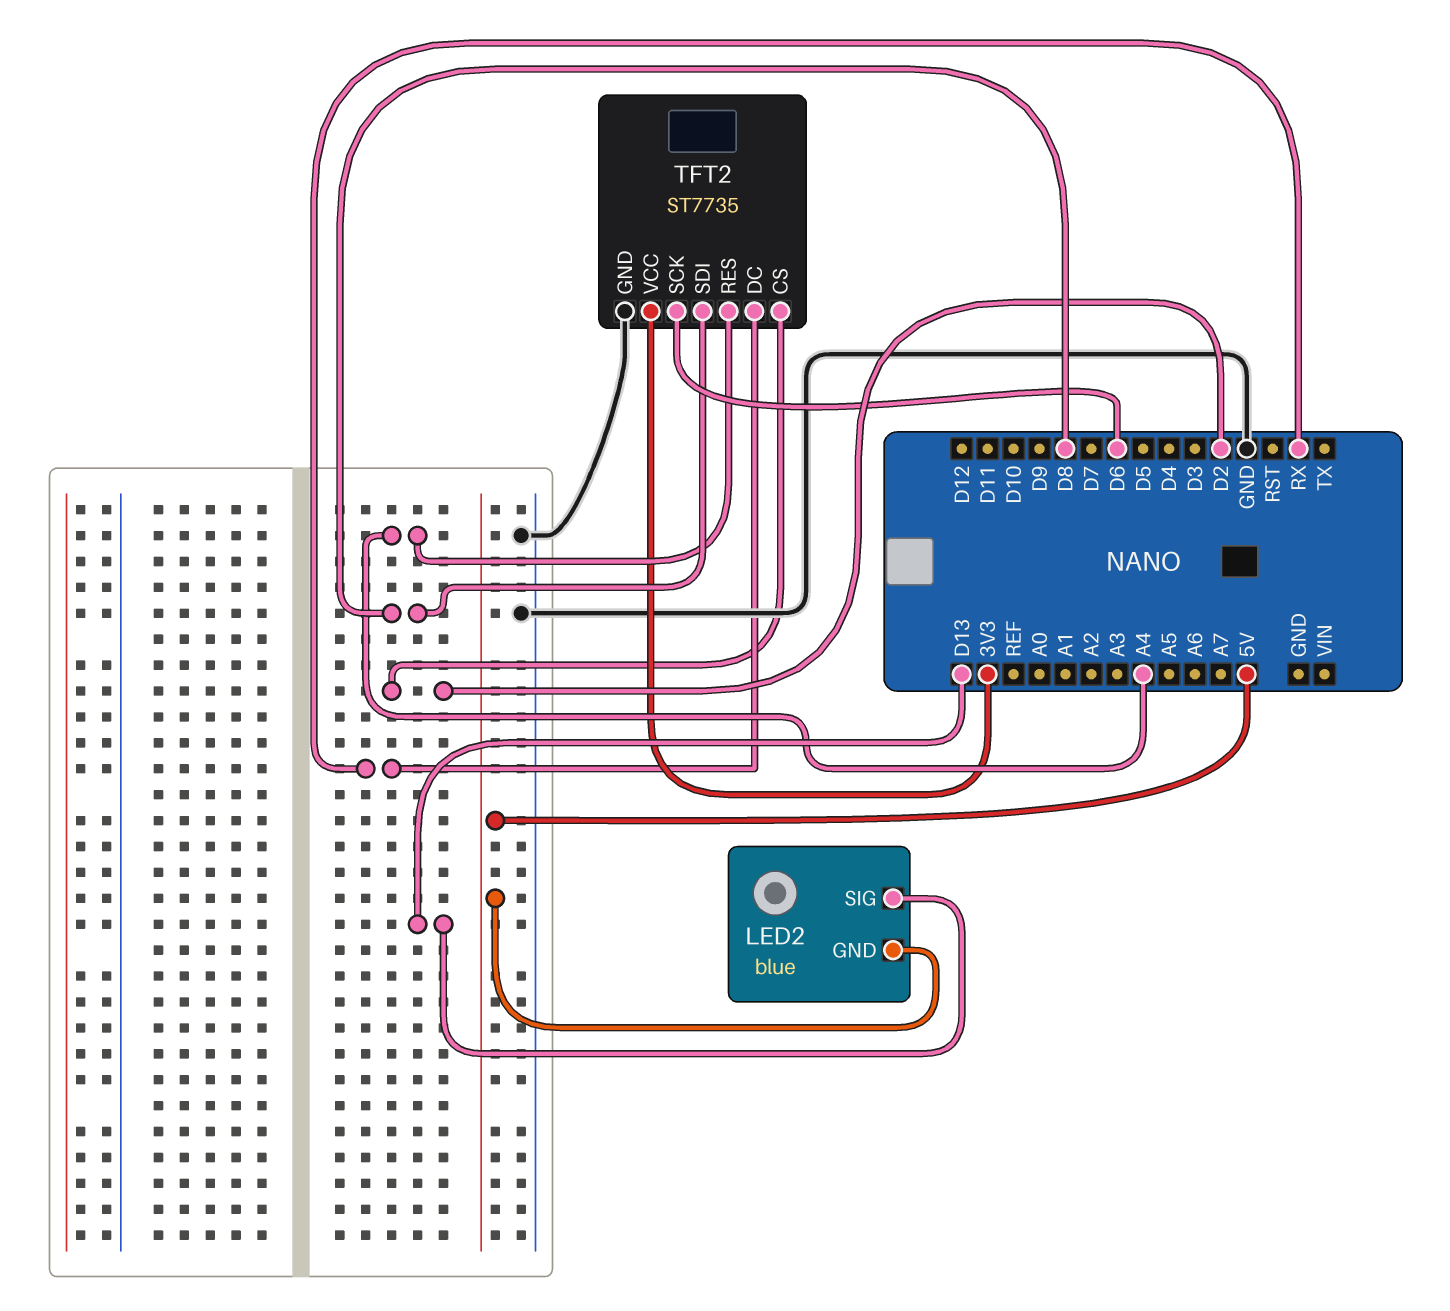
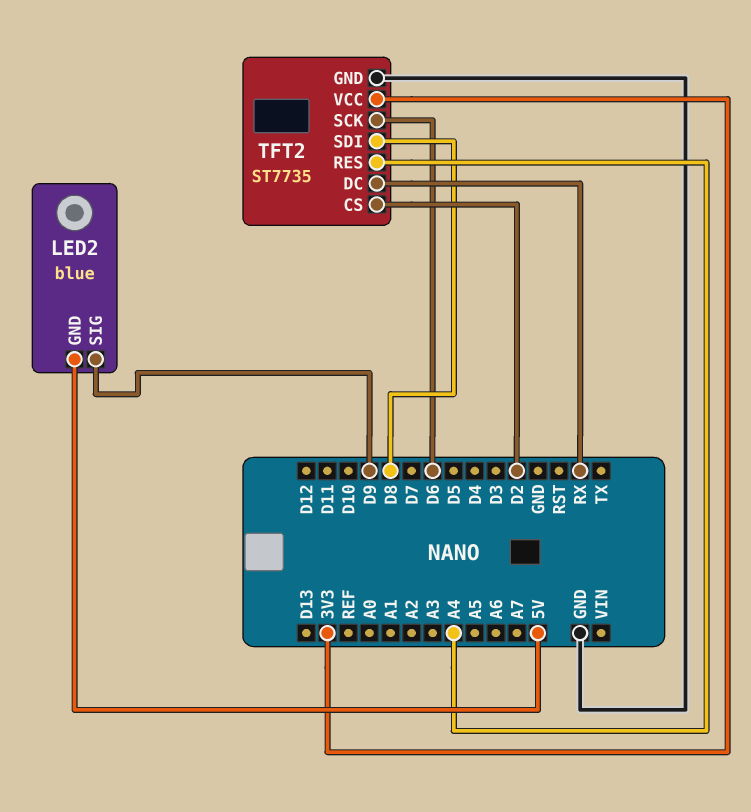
LED2 pin SIG: D13 -> D9

